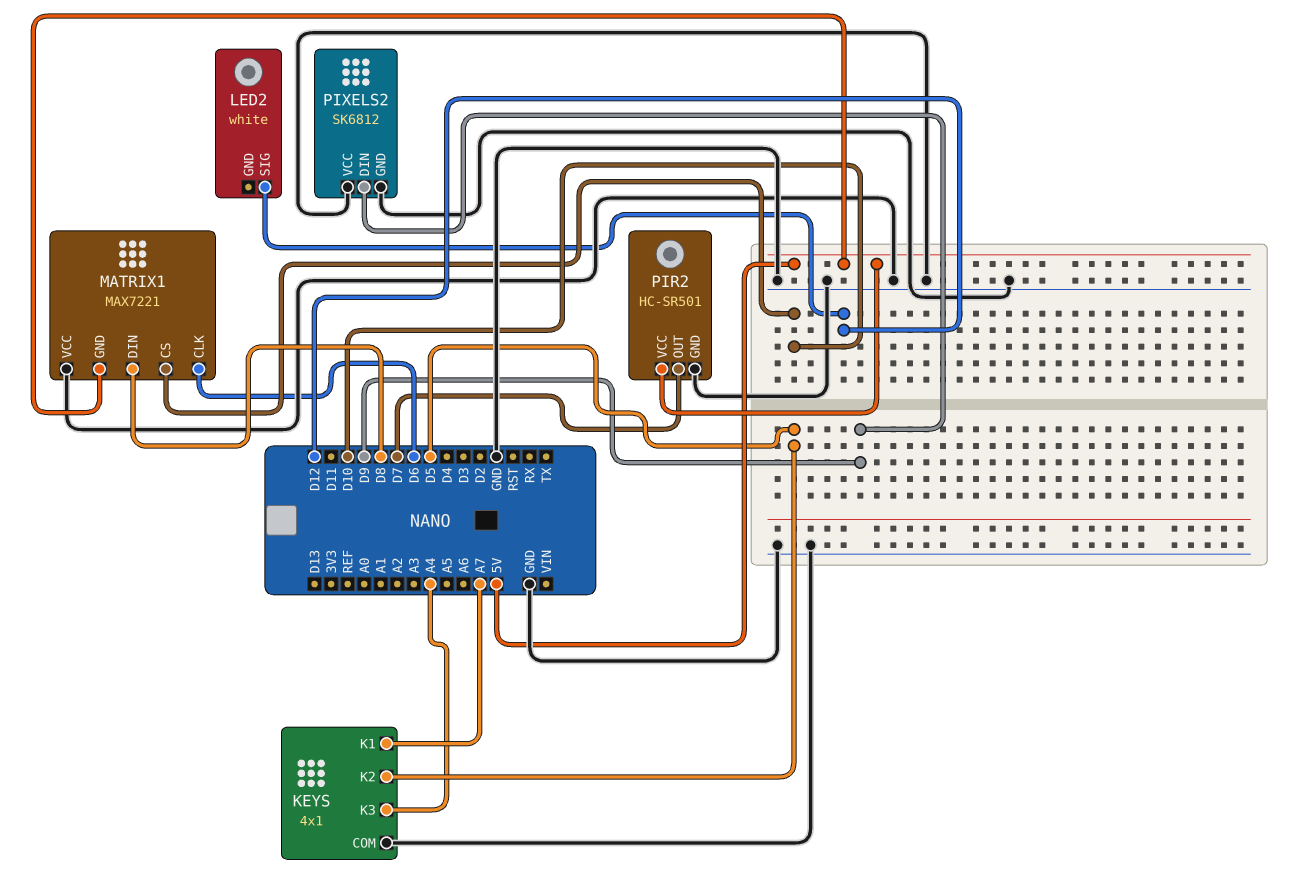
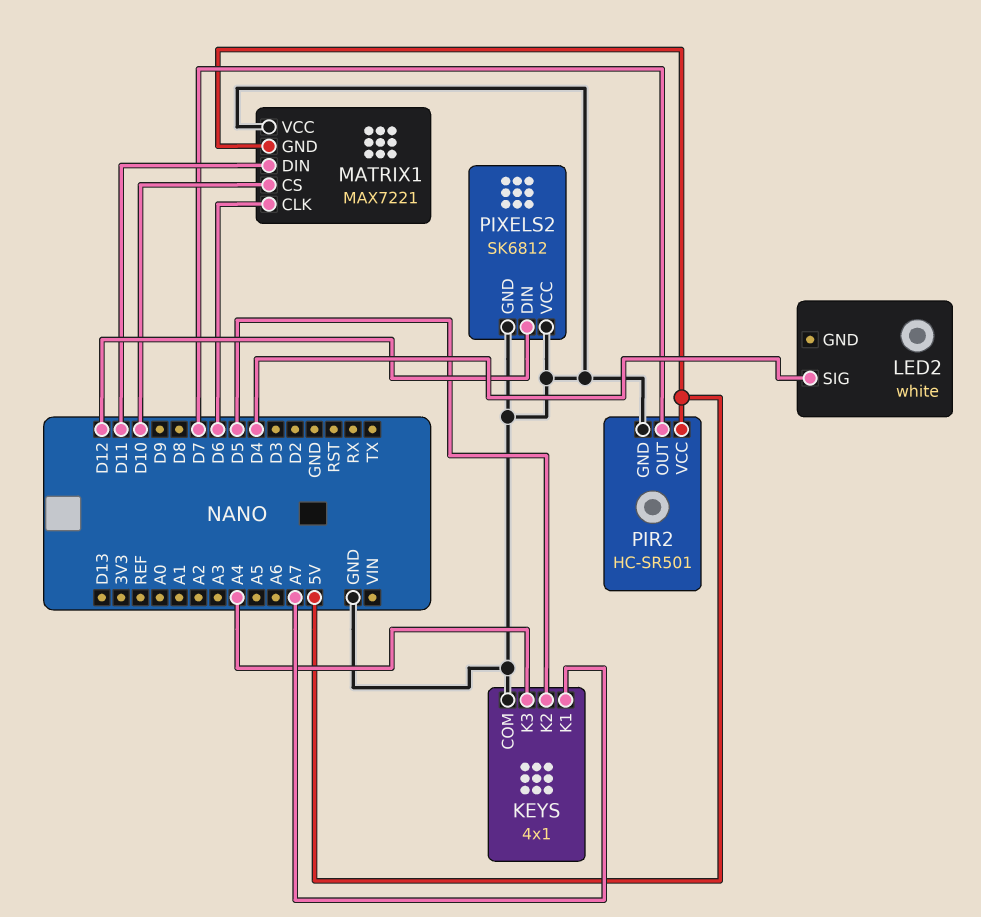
LED2 pin SIG: D12 -> D4
MATRIX1 pin DIN: D8 -> D11
PIXELS2 pin DIN: D9 -> D12

